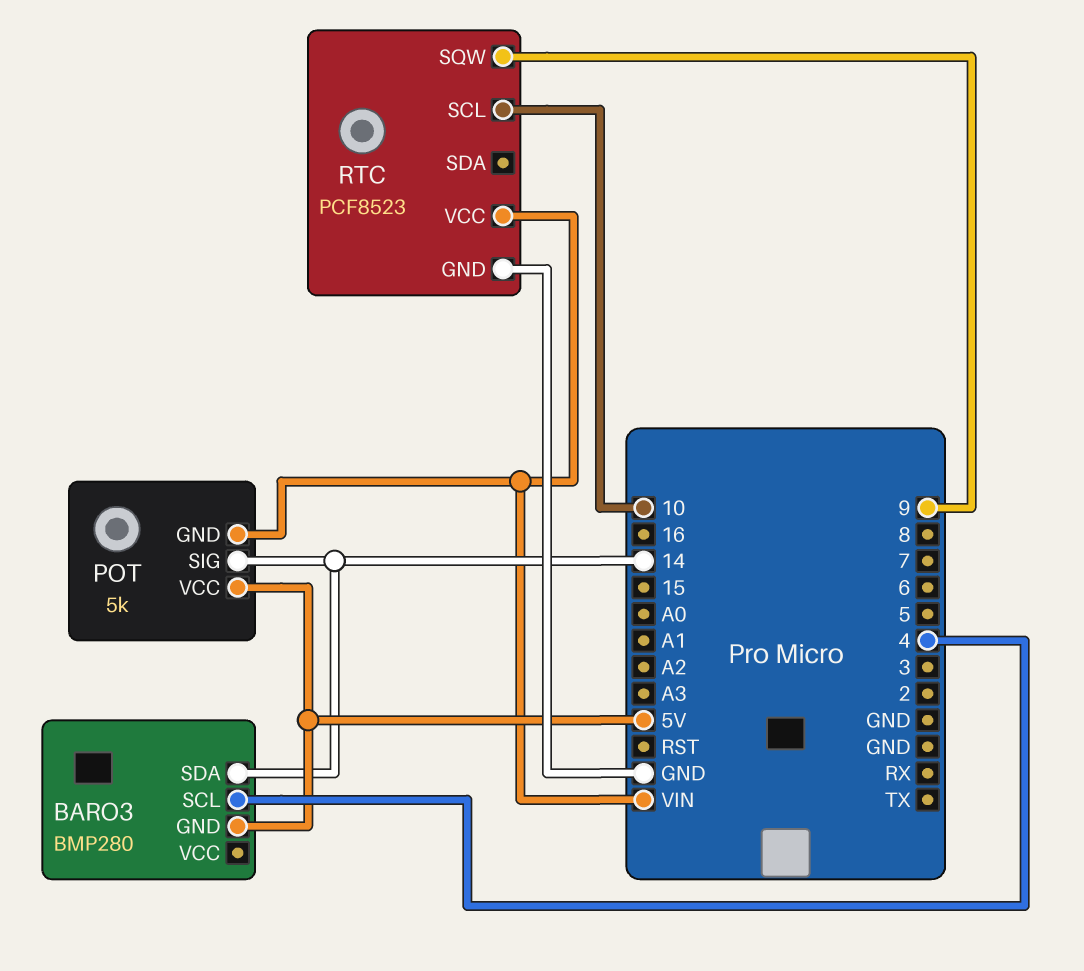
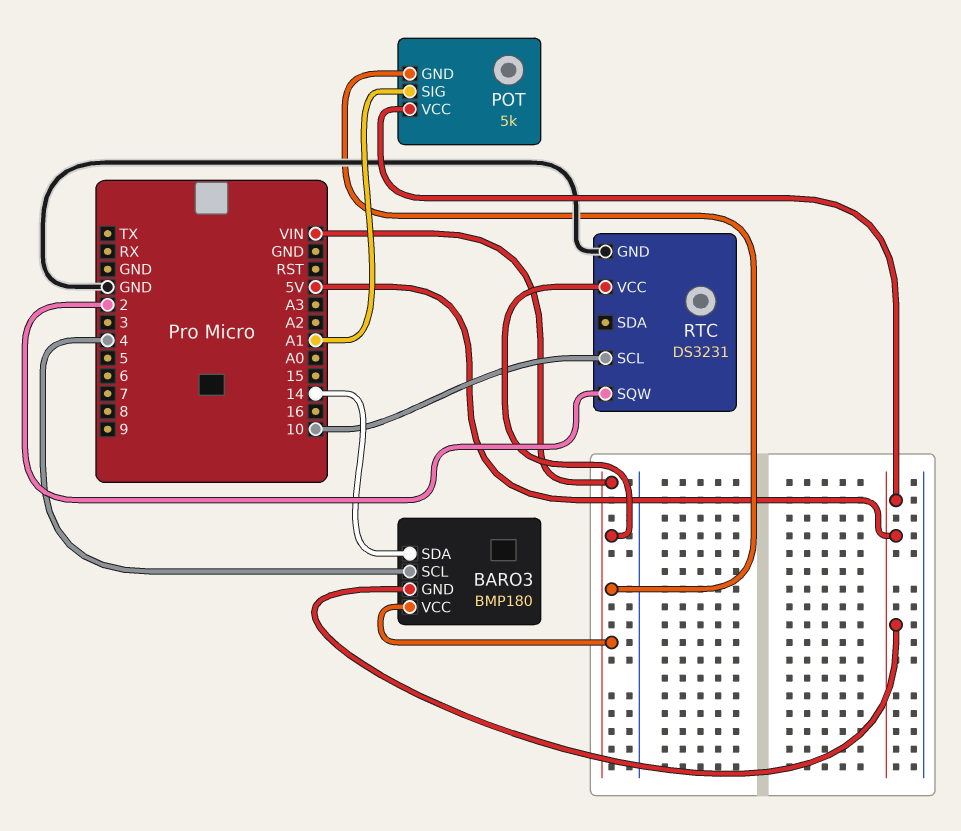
BARO3: BMP280 -> BMP180
BARO3 pin VCC: none -> VIN
POT pin SIG: 14 -> A1
RTC: PCF8523 -> DS3231
RTC pin SQW: 9 -> 2

